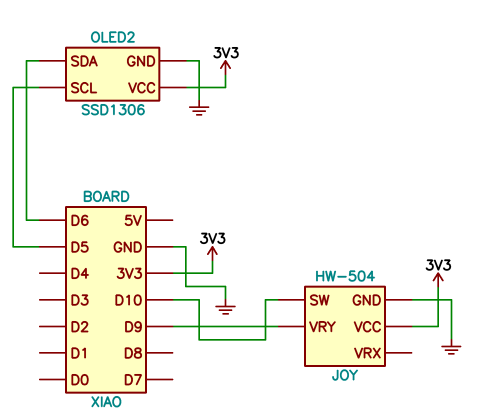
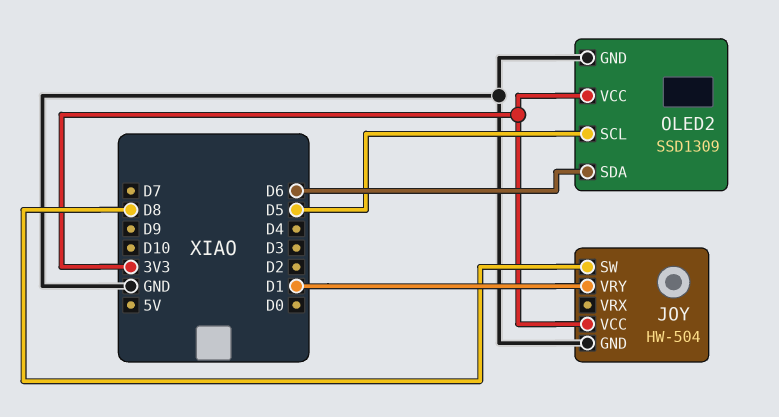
JOY pin SW: D10 -> D8
JOY pin VRY: D9 -> D1
OLED2: SSD1306 -> SSD1309

